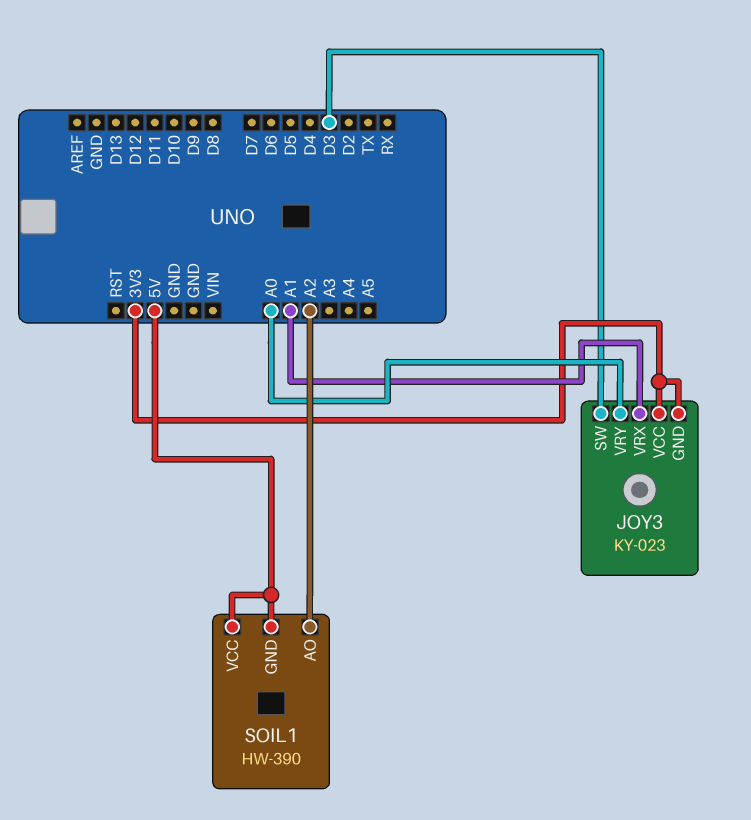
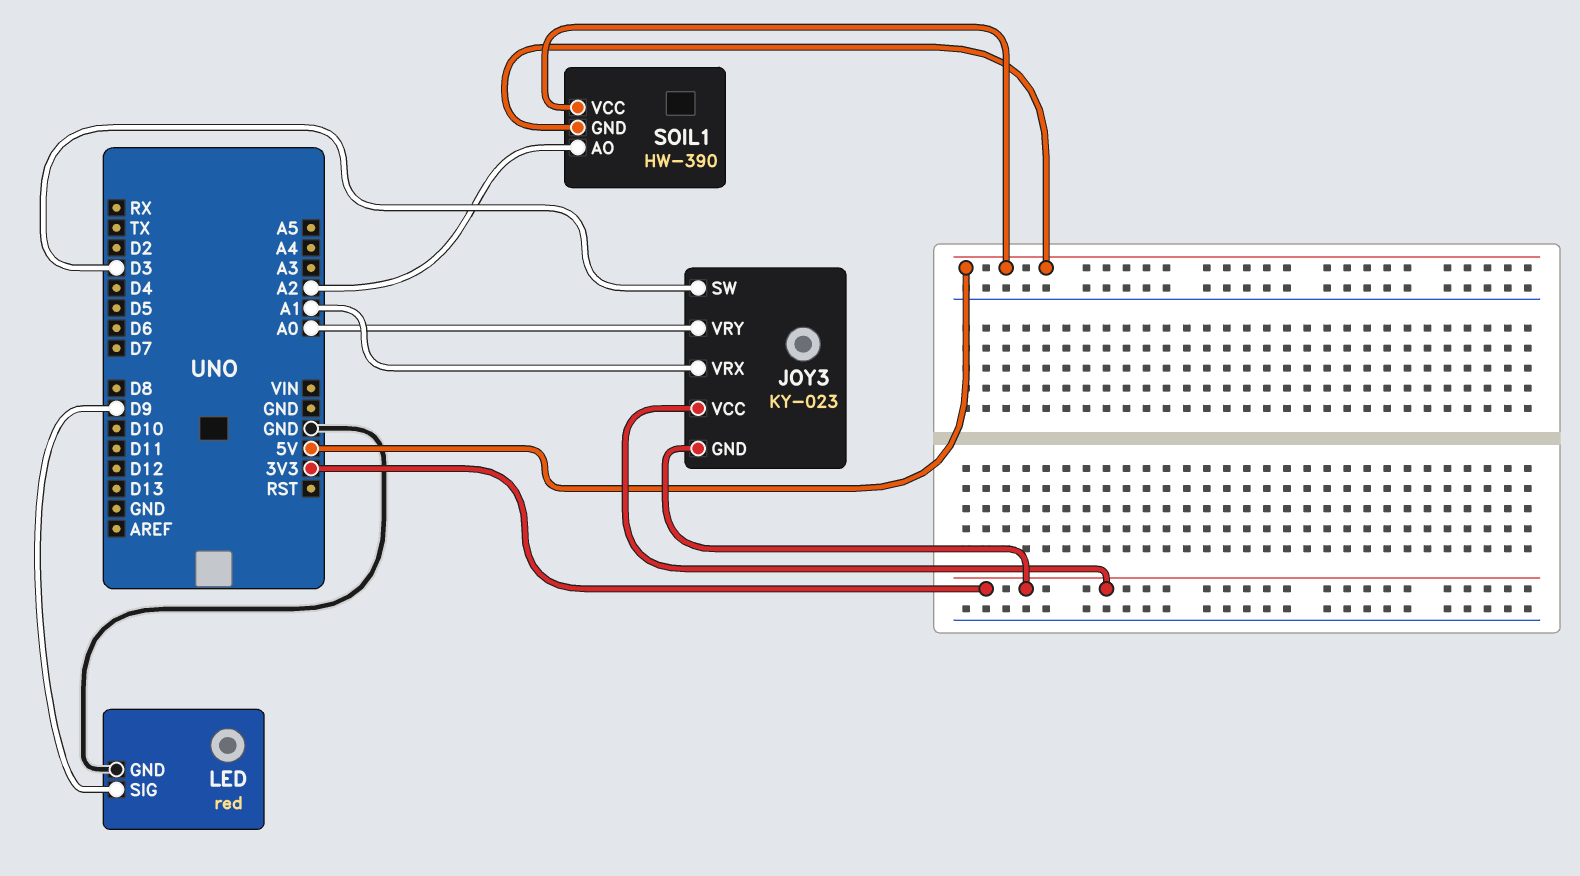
LED: none -> red
LED pin GND: none -> GND
LED pin SIG: none -> D9

